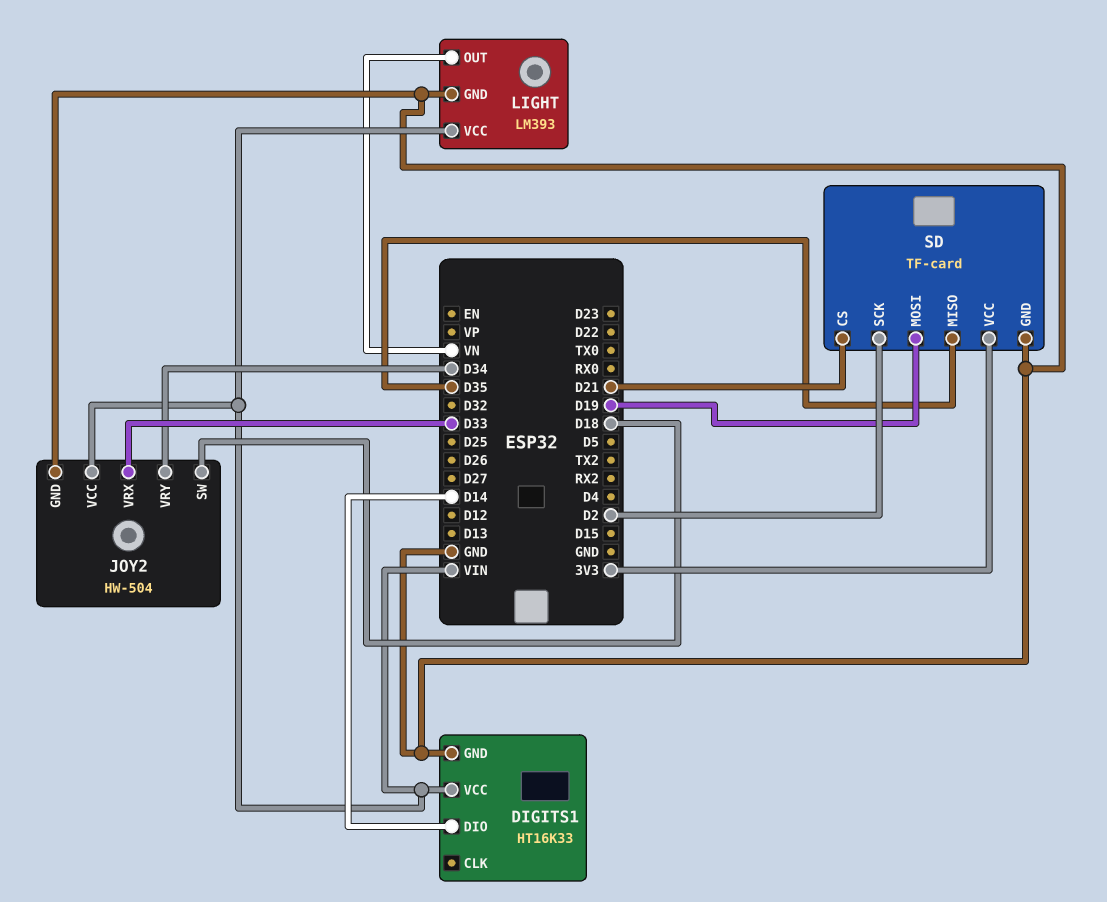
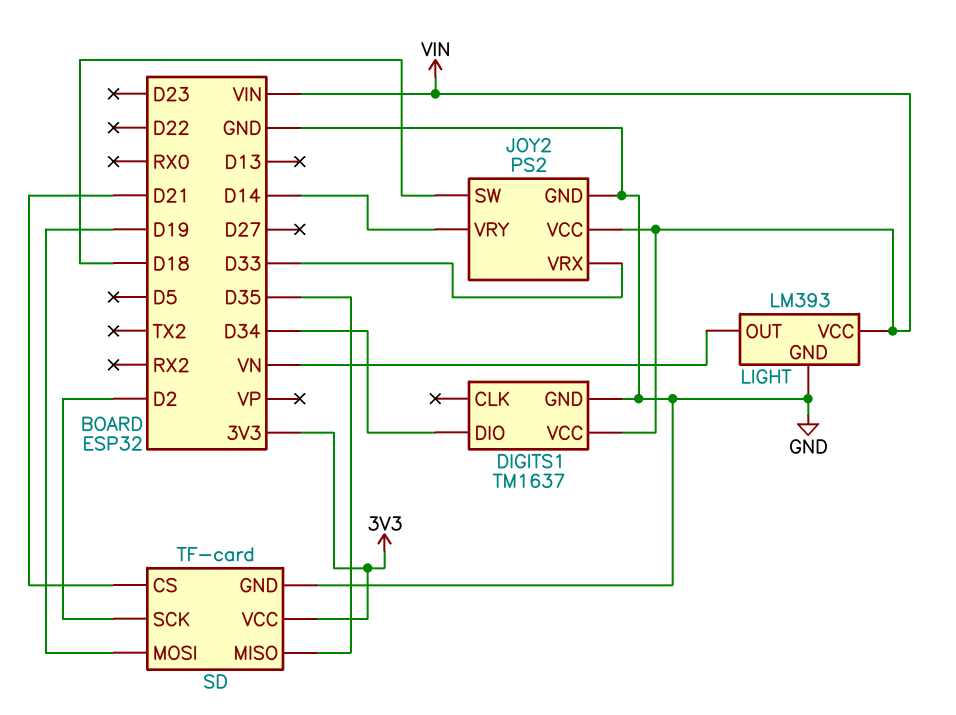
DIGITS1: HT16K33 -> TM1637
DIGITS1 pin DIO: D14 -> D34
JOY2: HW-504 -> PS2
JOY2 pin VRY: D34 -> D14

